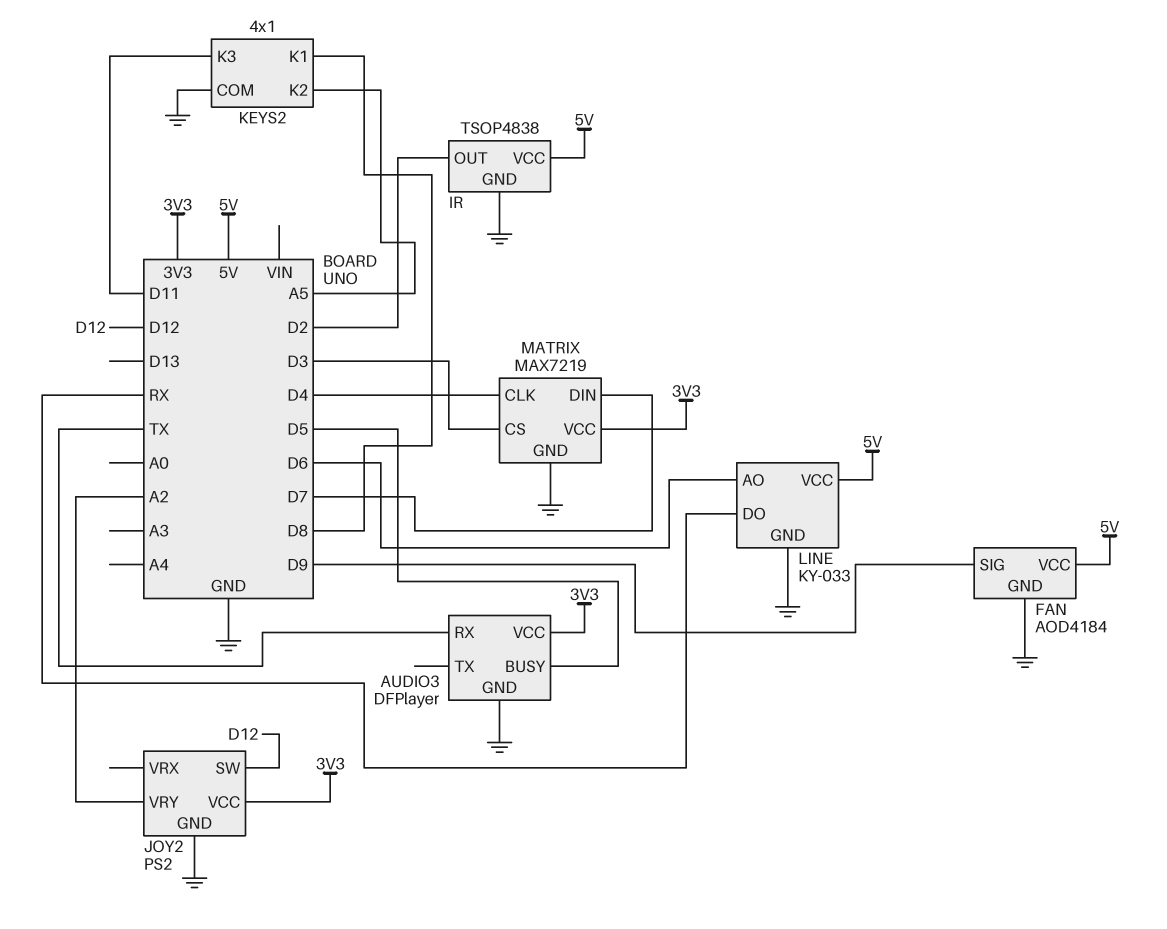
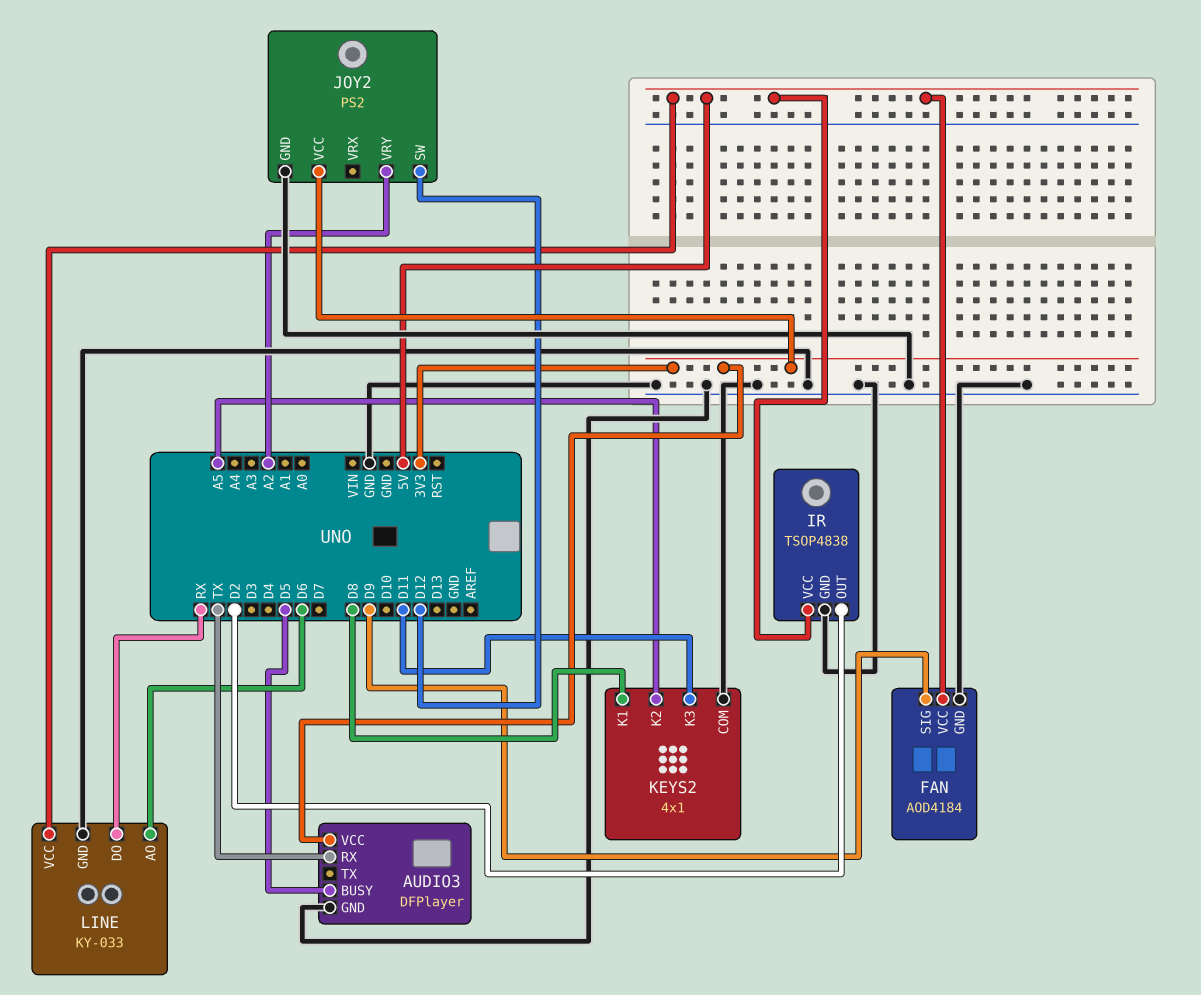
MATRIX: MAX7219 -> none
MATRIX pin CLK: D4 -> none
MATRIX pin CS: D3 -> none
MATRIX pin DIN: D7 -> none
MATRIX pin GND: GND -> none
MATRIX pin VCC: 3V3 -> none

